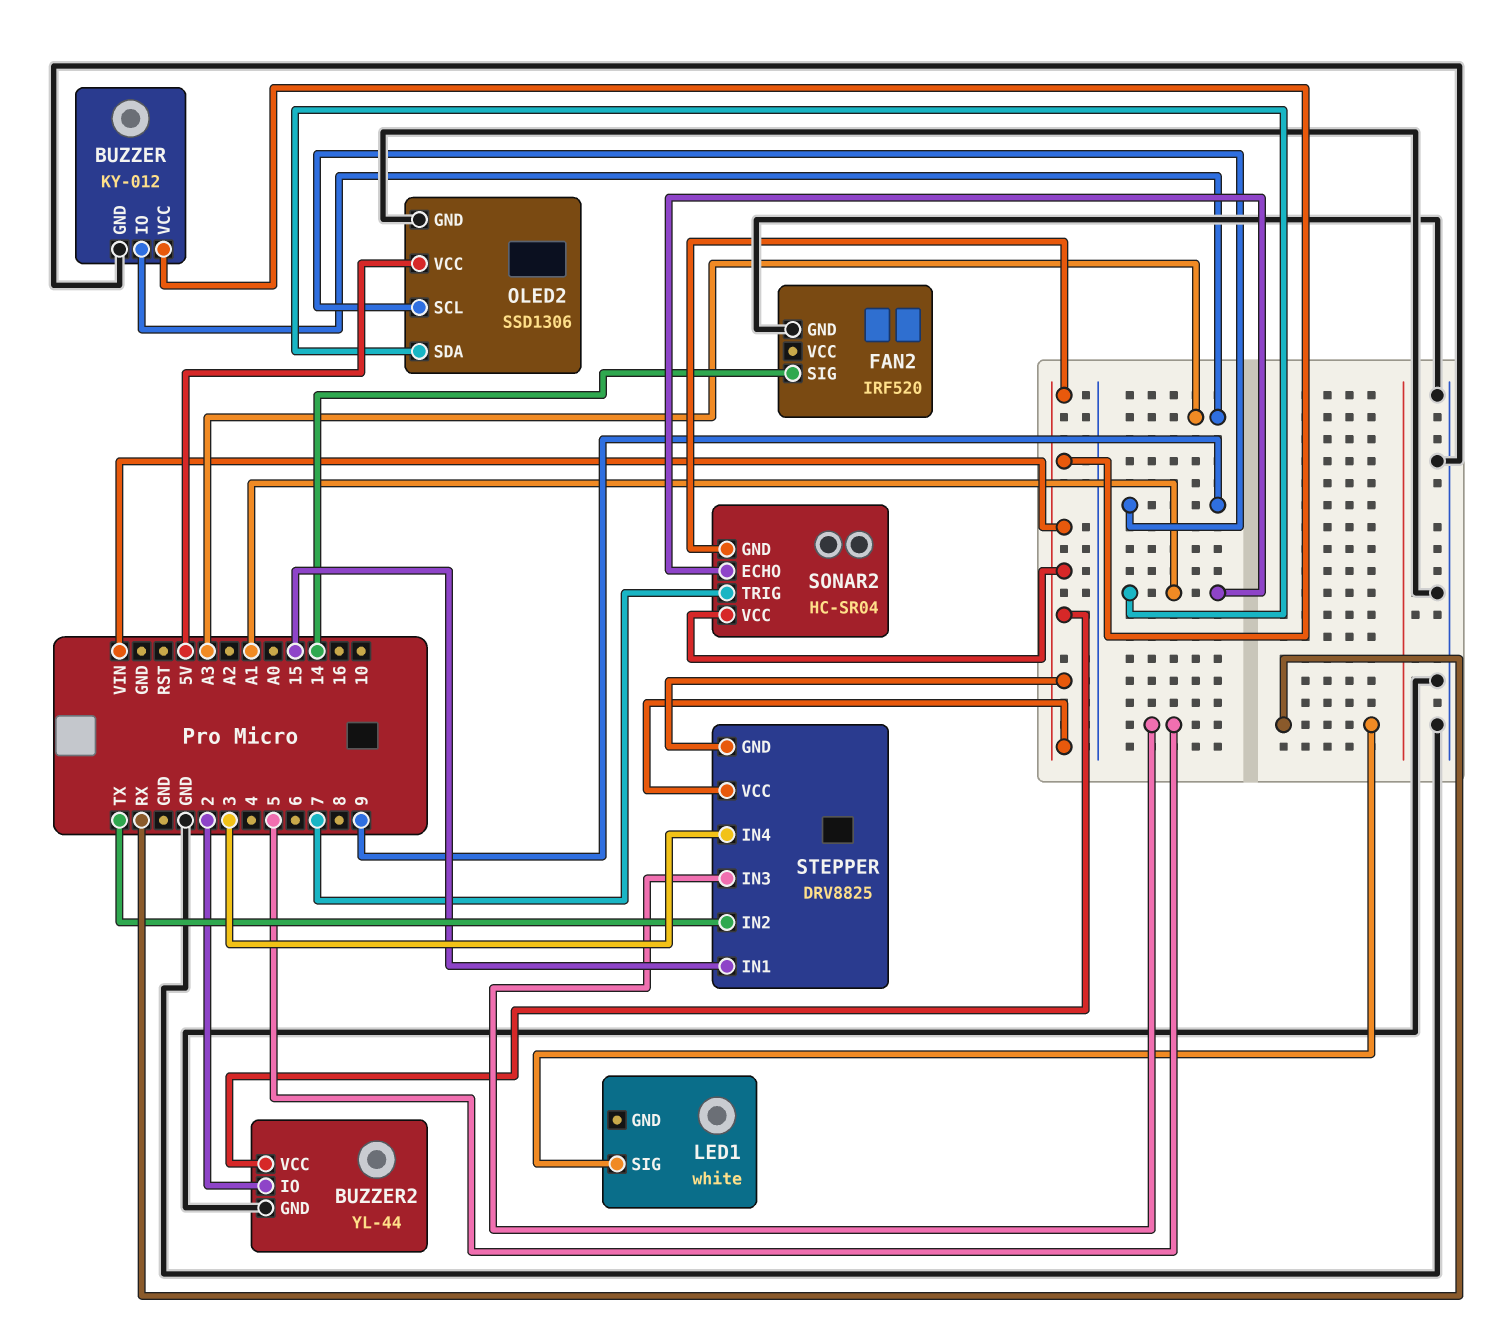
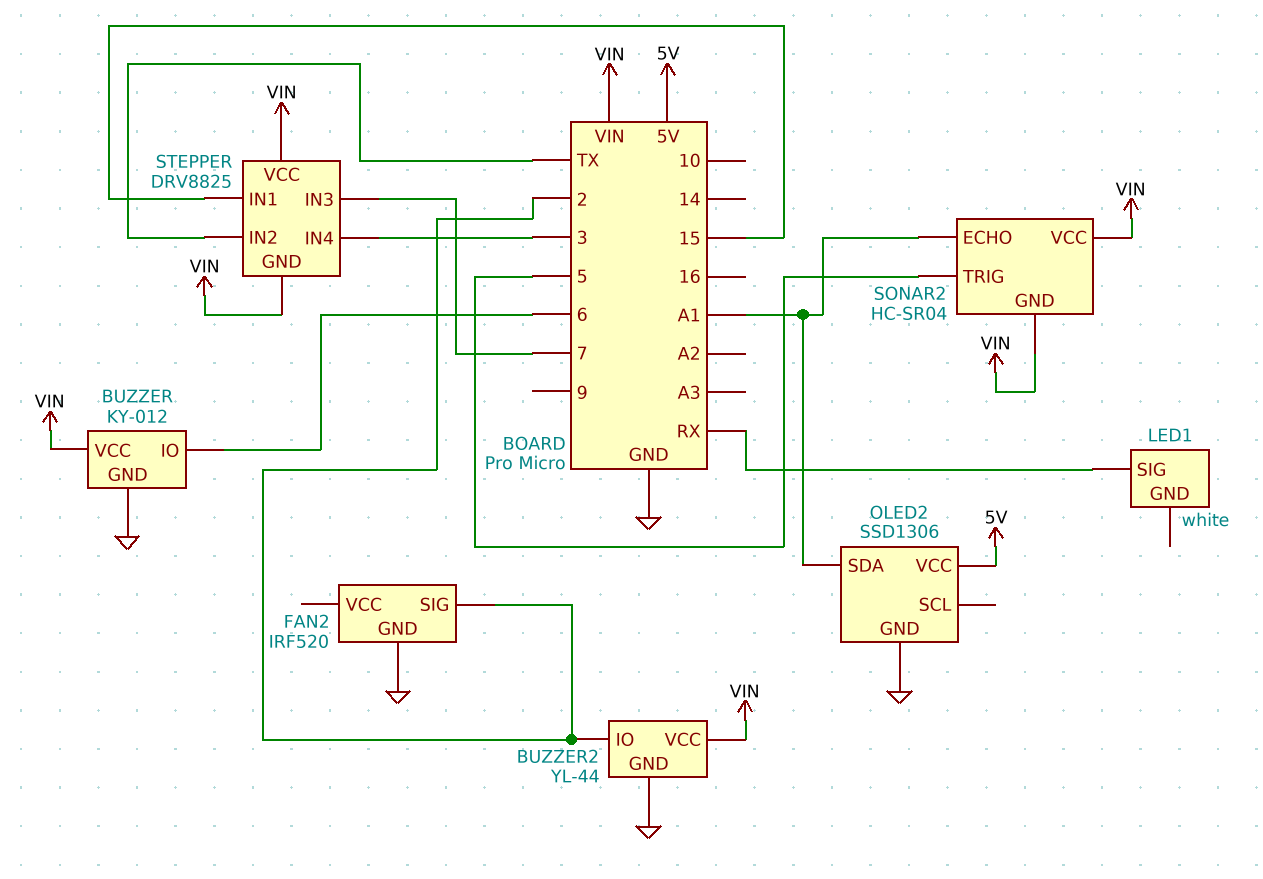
BUZZER pin IO: A3 -> 6
FAN2 pin SIG: 14 -> 2
OLED2 pin SCL: 9 -> none
SONAR2 pin TRIG: 7 -> 5
STEPPER pin IN3: 5 -> 7

